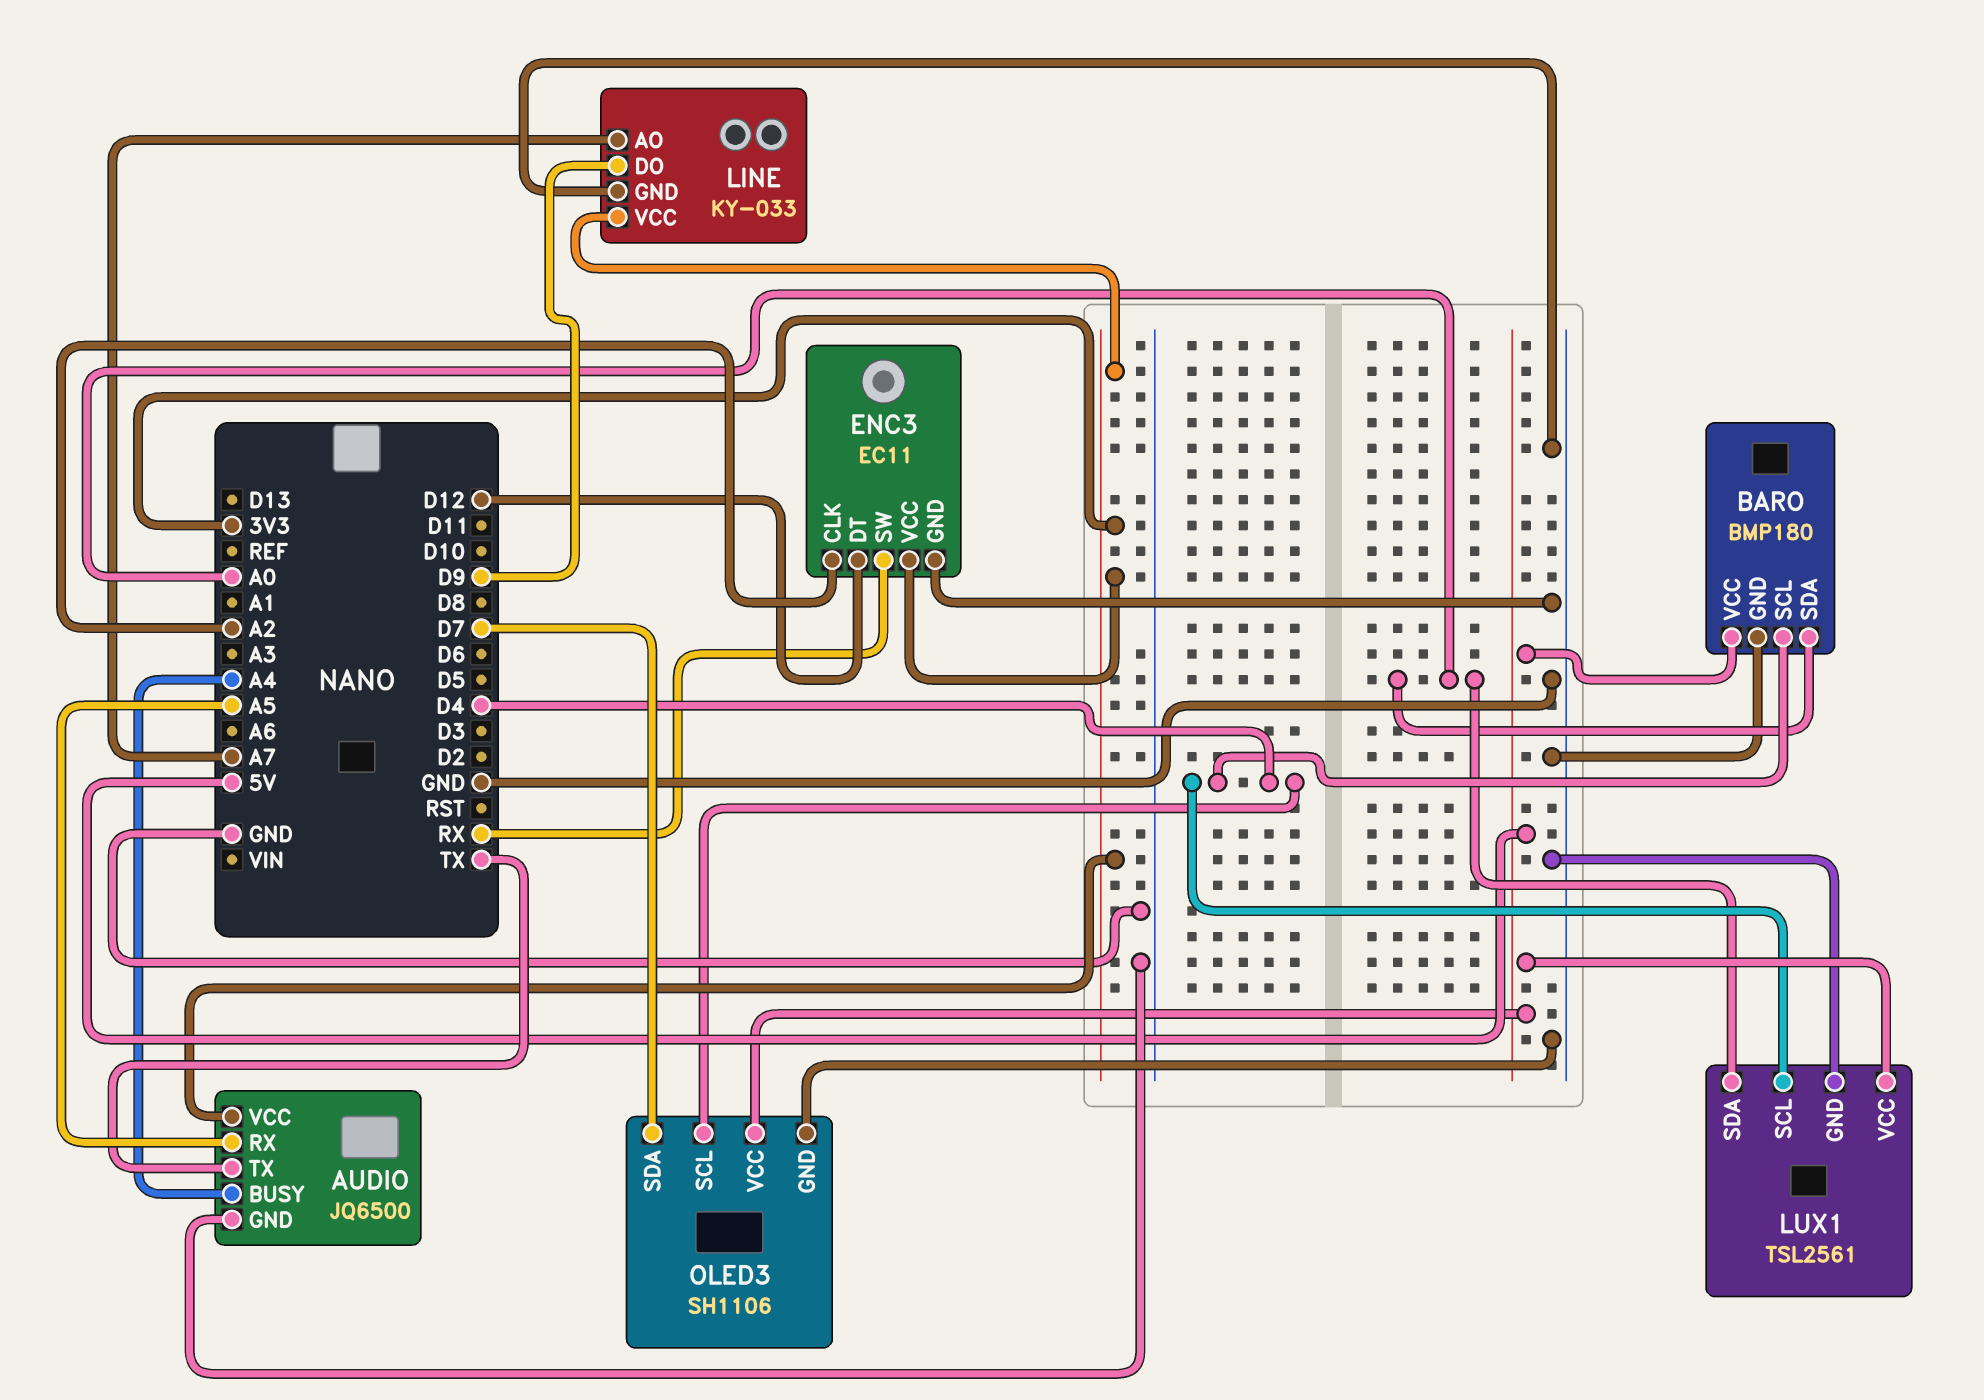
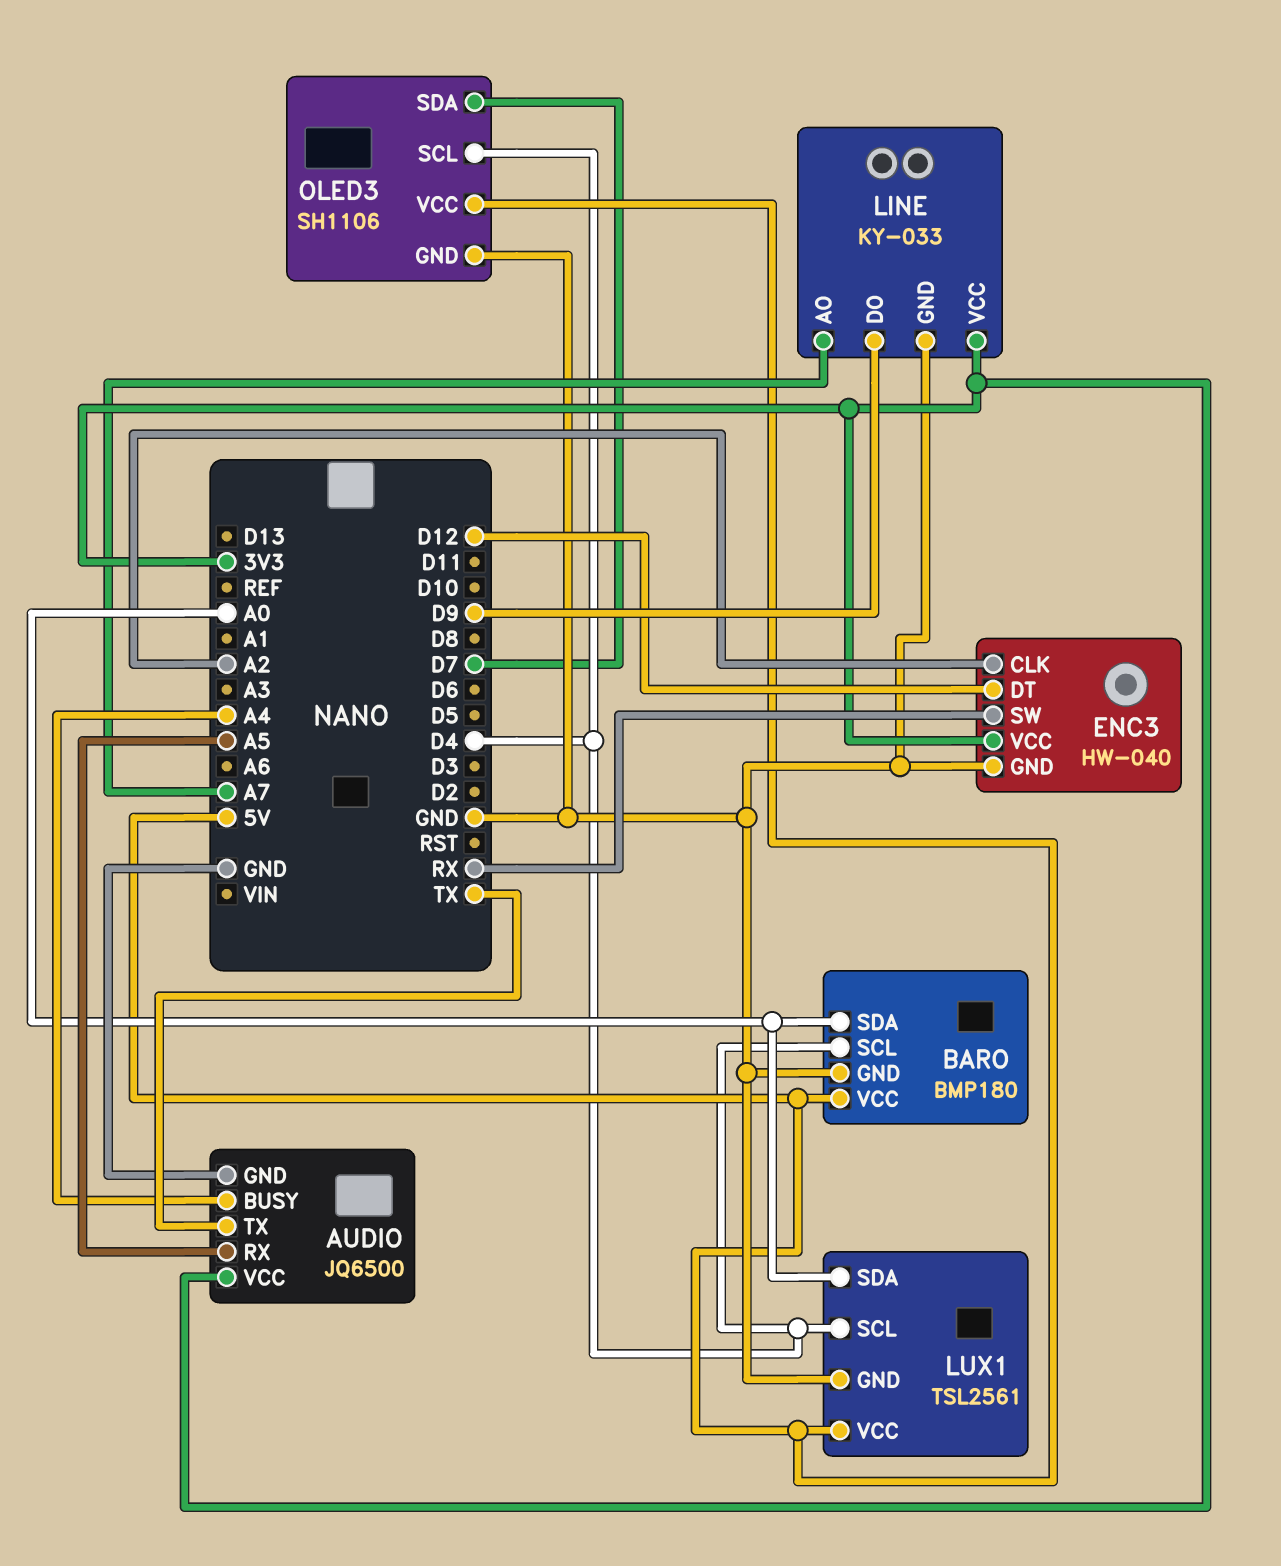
ENC3: EC11 -> HW-040

